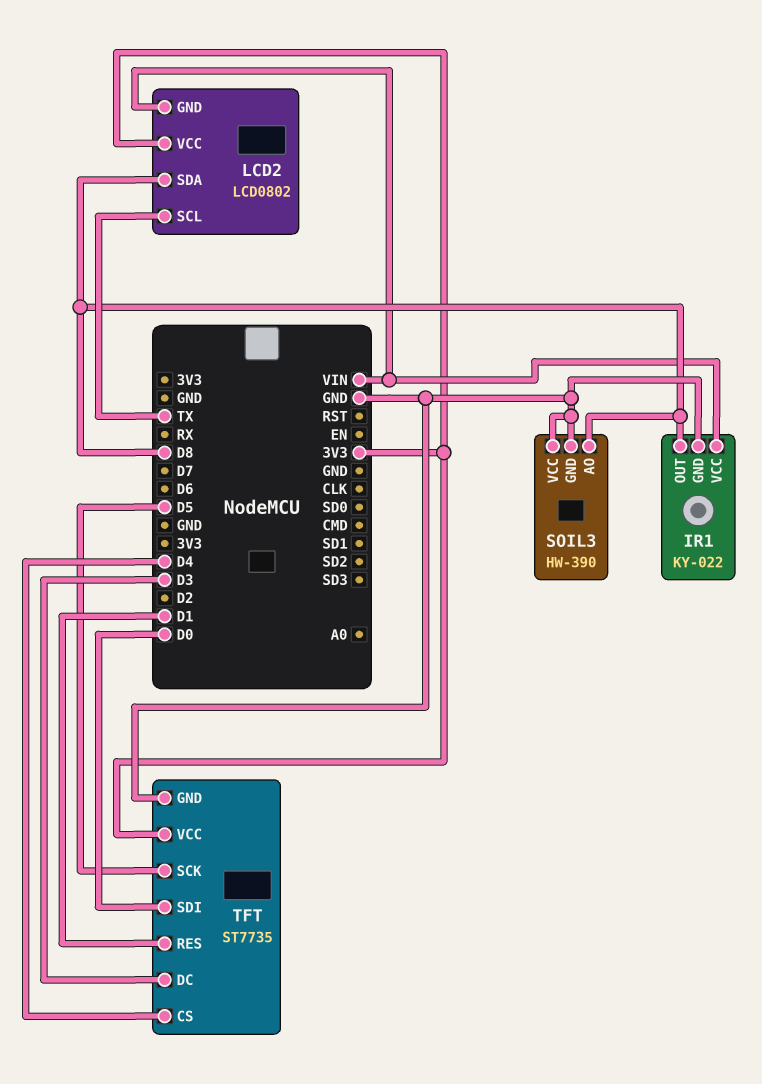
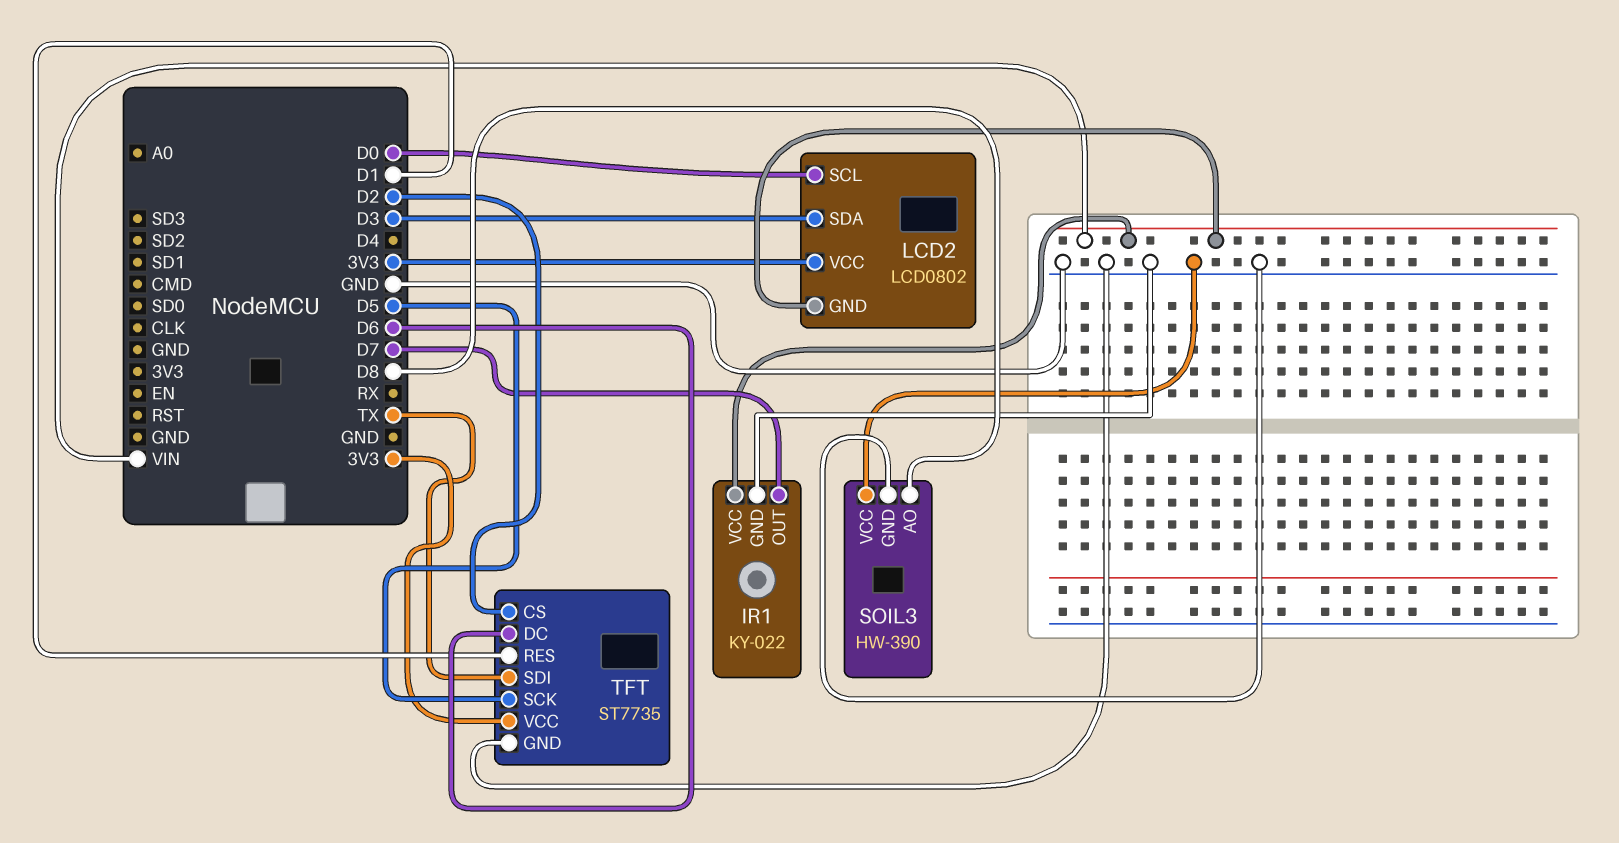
IR1 pin OUT: D8 -> D7
LCD2 pin SCL: TX -> D0
LCD2 pin SDA: D8 -> D3
TFT pin CS: D4 -> D2
TFT pin DC: D3 -> D6
TFT pin SDI: D0 -> TX

